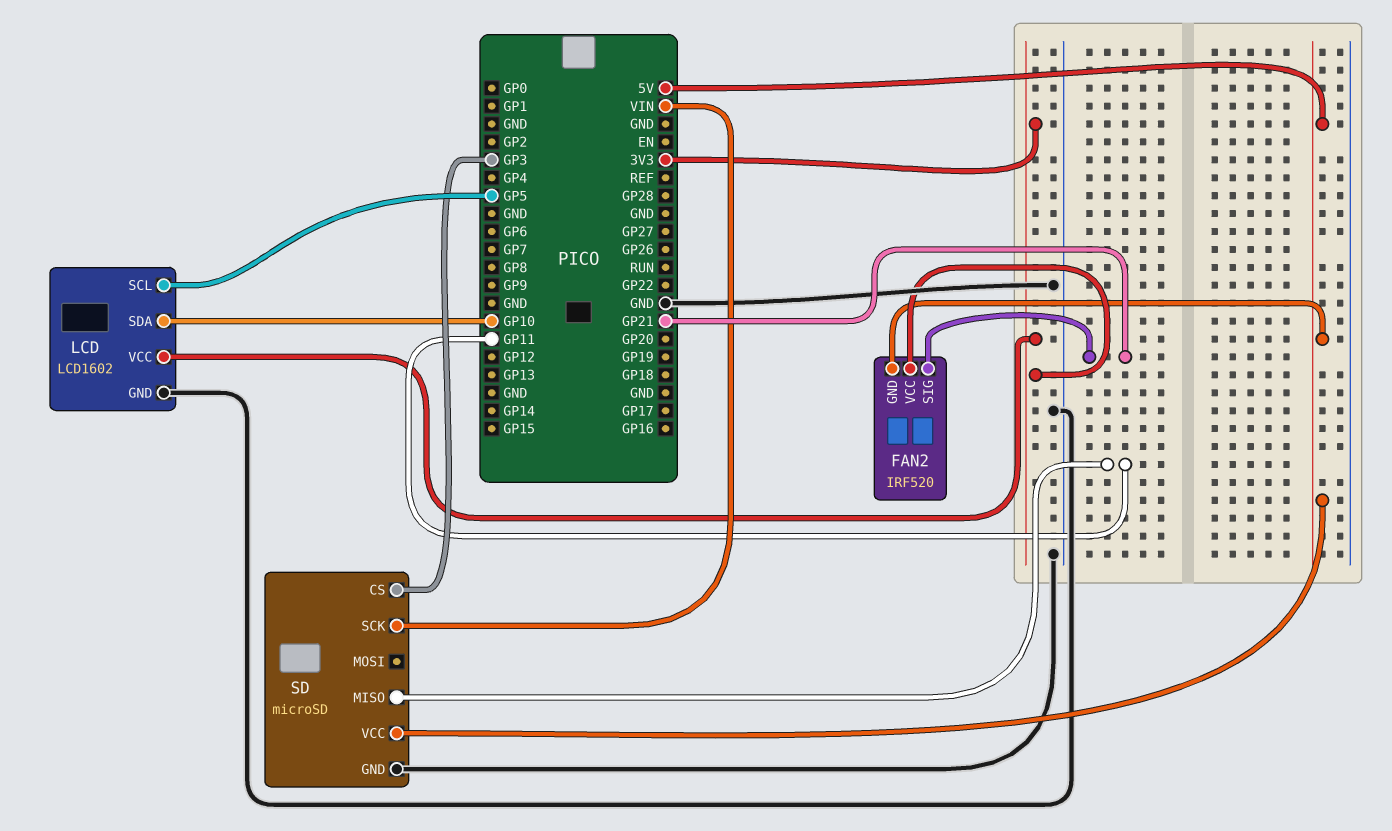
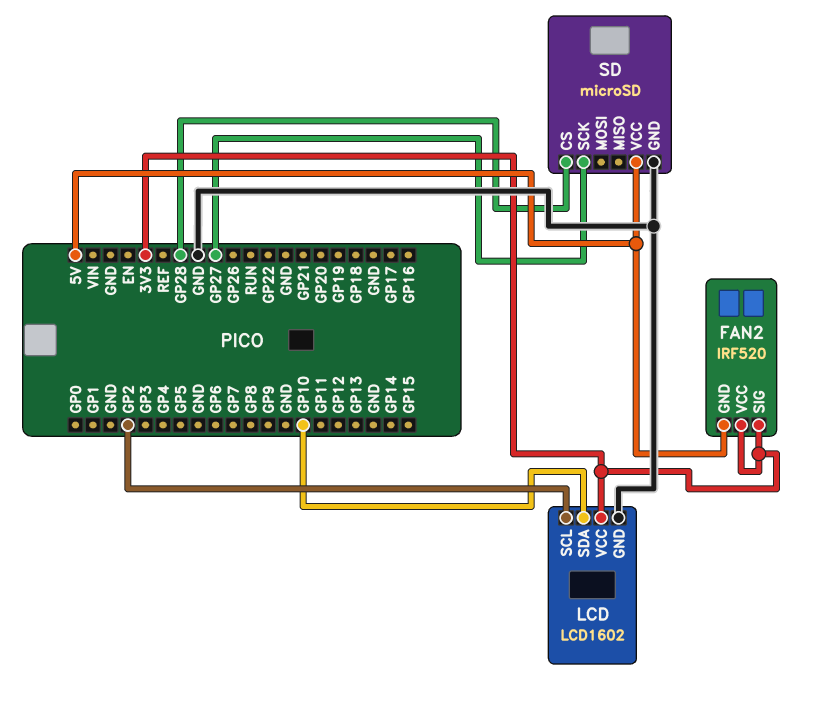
FAN2 pin SIG: GP21 -> 3V3
LCD pin SCL: GP5 -> GP2
SD pin CS: GP3 -> GP28
SD pin MISO: GP11 -> none
SD pin SCK: VIN -> GP27

